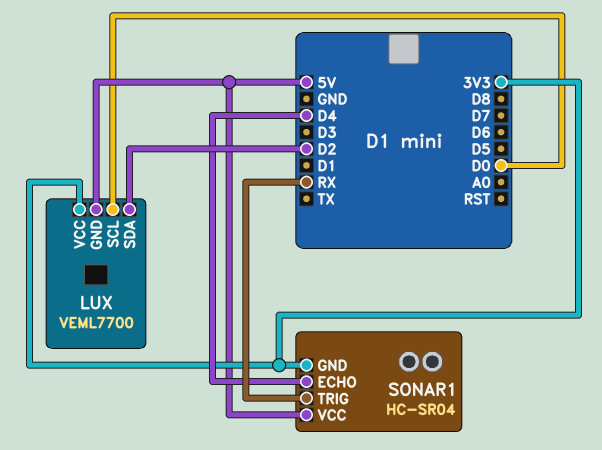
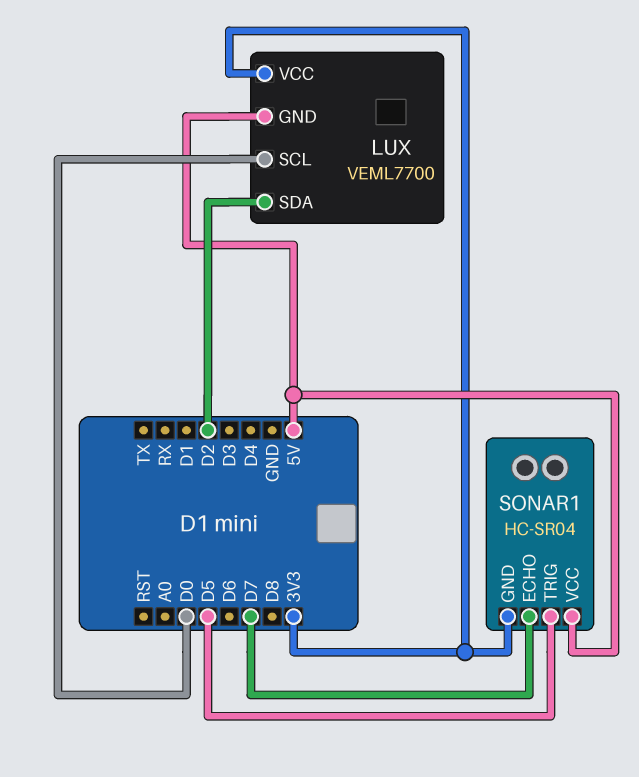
SONAR1 pin ECHO: D4 -> D7
SONAR1 pin TRIG: RX -> D5

